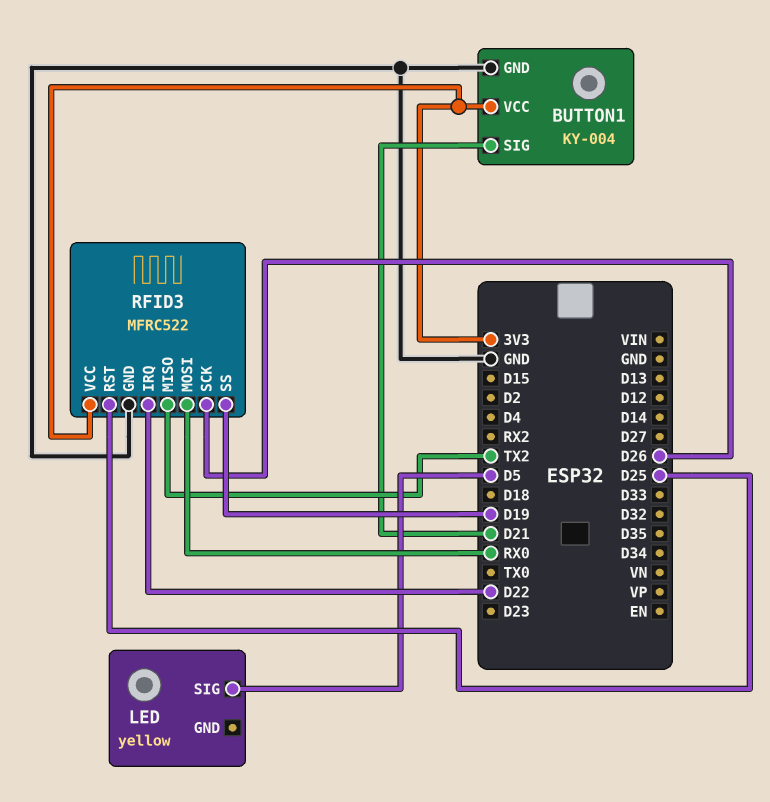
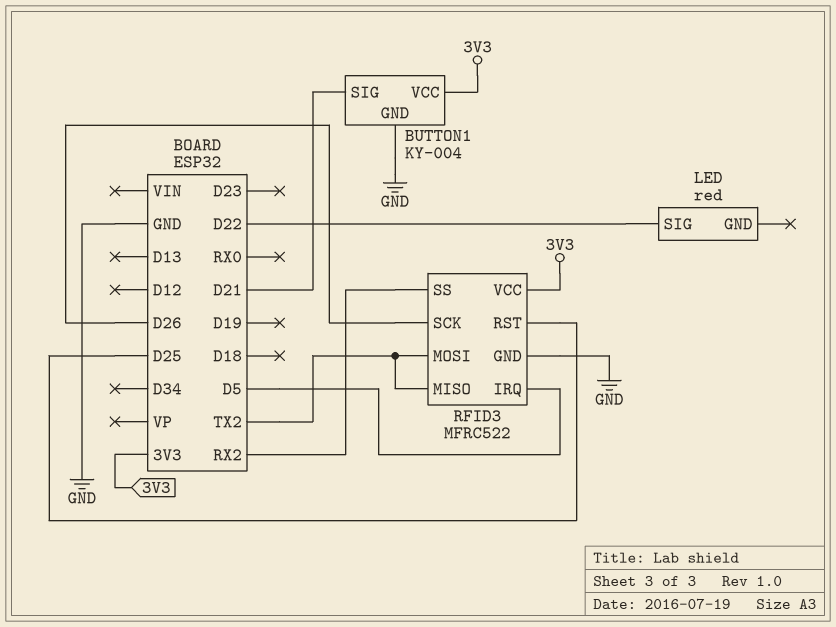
LED: yellow -> red
LED pin SIG: D5 -> D22
RFID3 pin IRQ: D22 -> D5
RFID3 pin MOSI: RX0 -> TX2
RFID3 pin SS: D19 -> RX2

